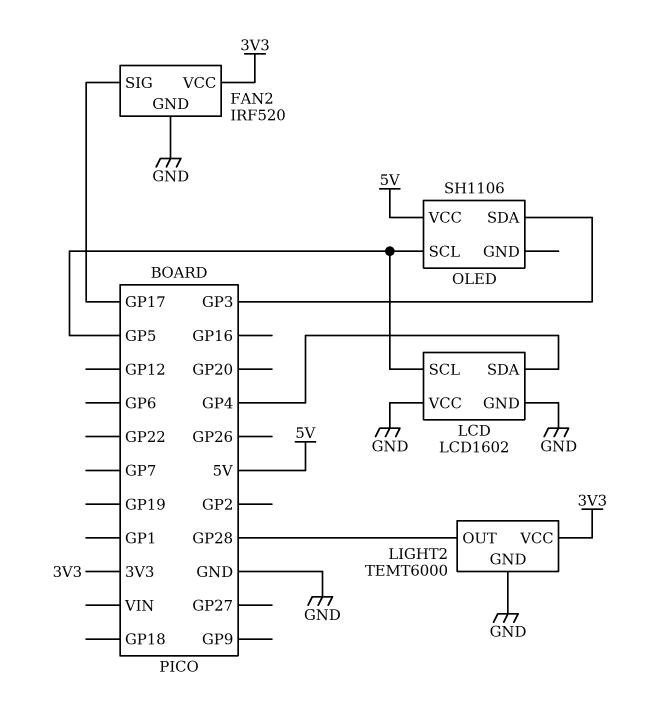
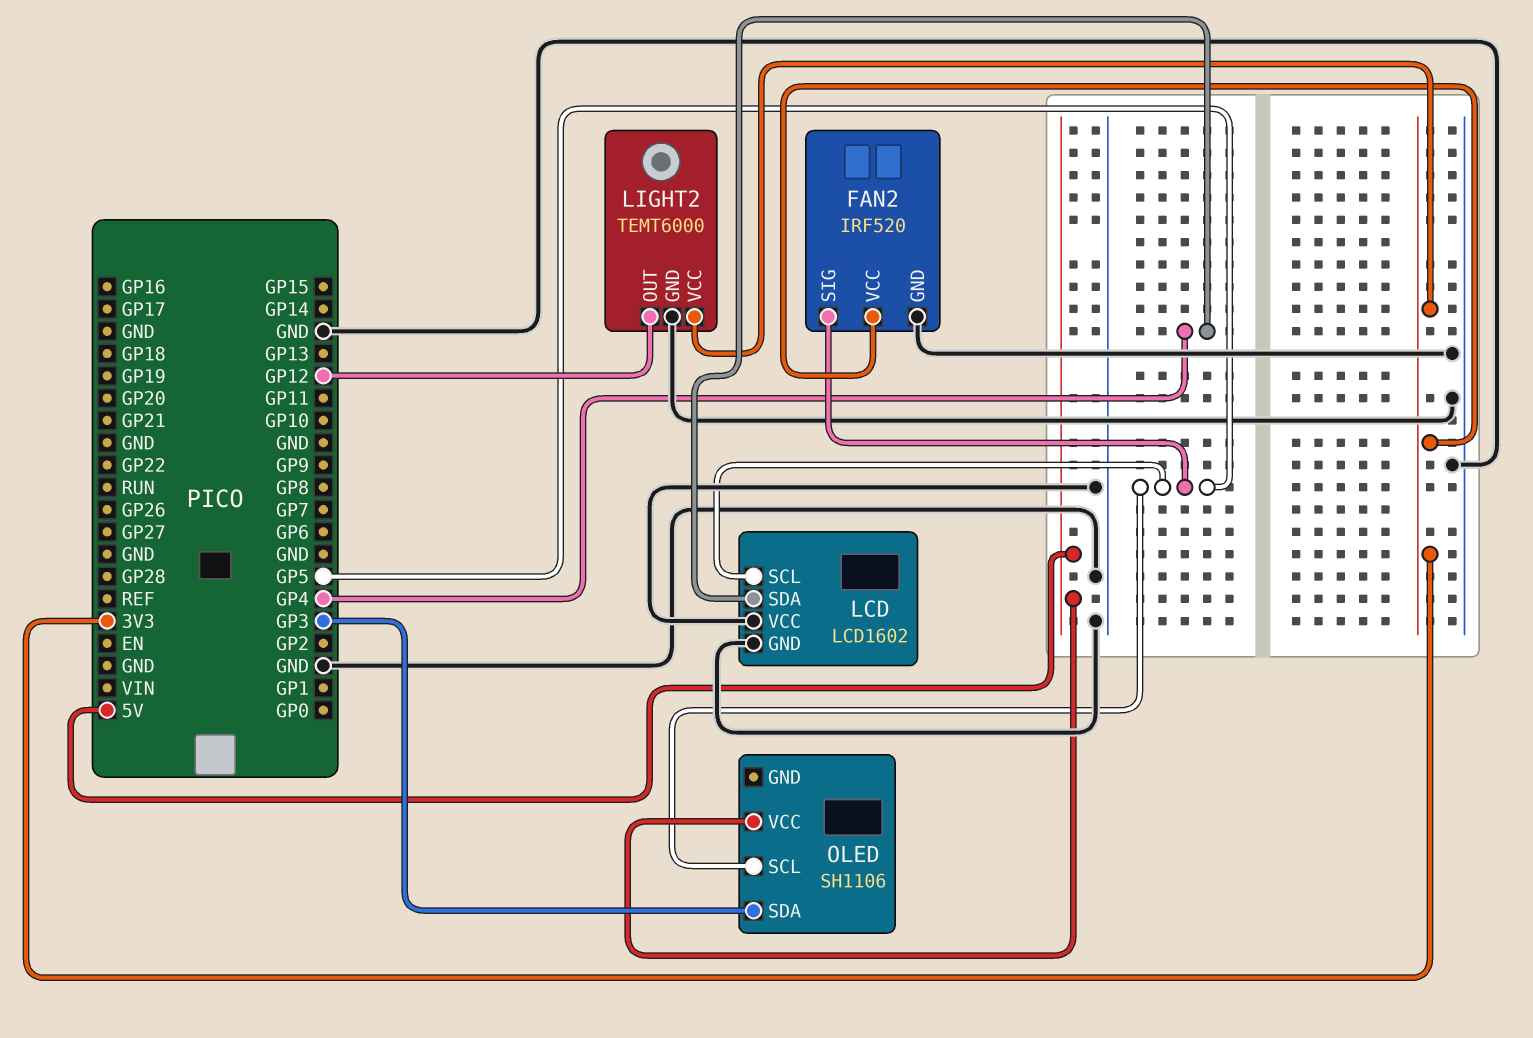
FAN2 pin SIG: GP17 -> GP5
LIGHT2 pin OUT: GP28 -> GP12

